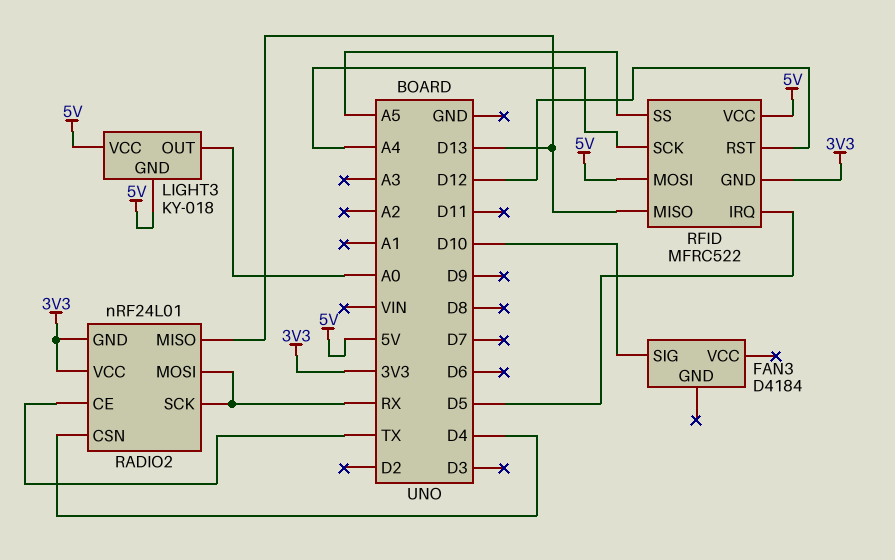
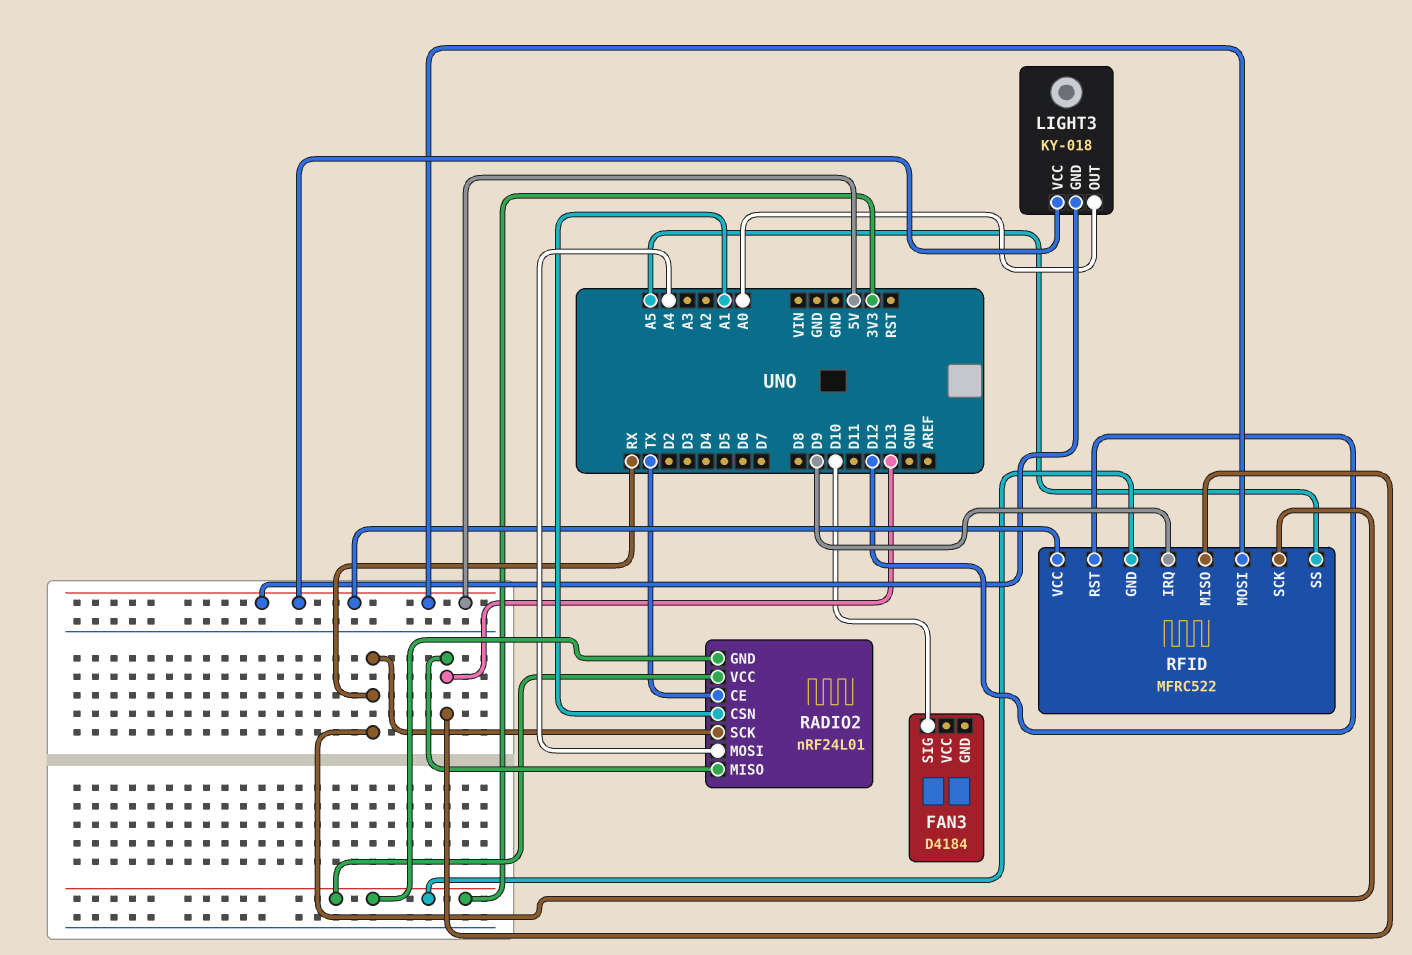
RADIO2 pin CSN: D4 -> A1
RADIO2 pin MOSI: RX -> A4
RFID pin IRQ: D5 -> D9
RFID pin SCK: A4 -> RX

